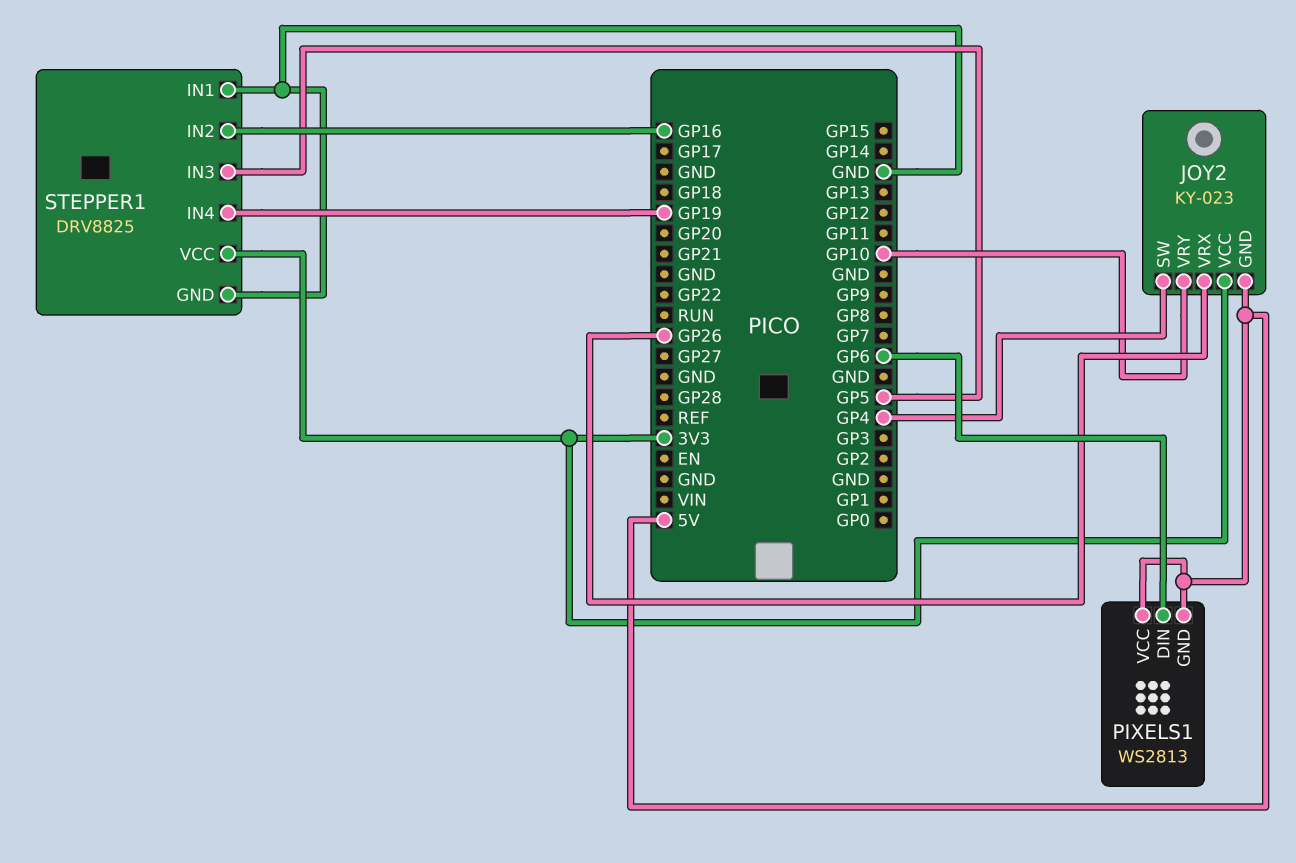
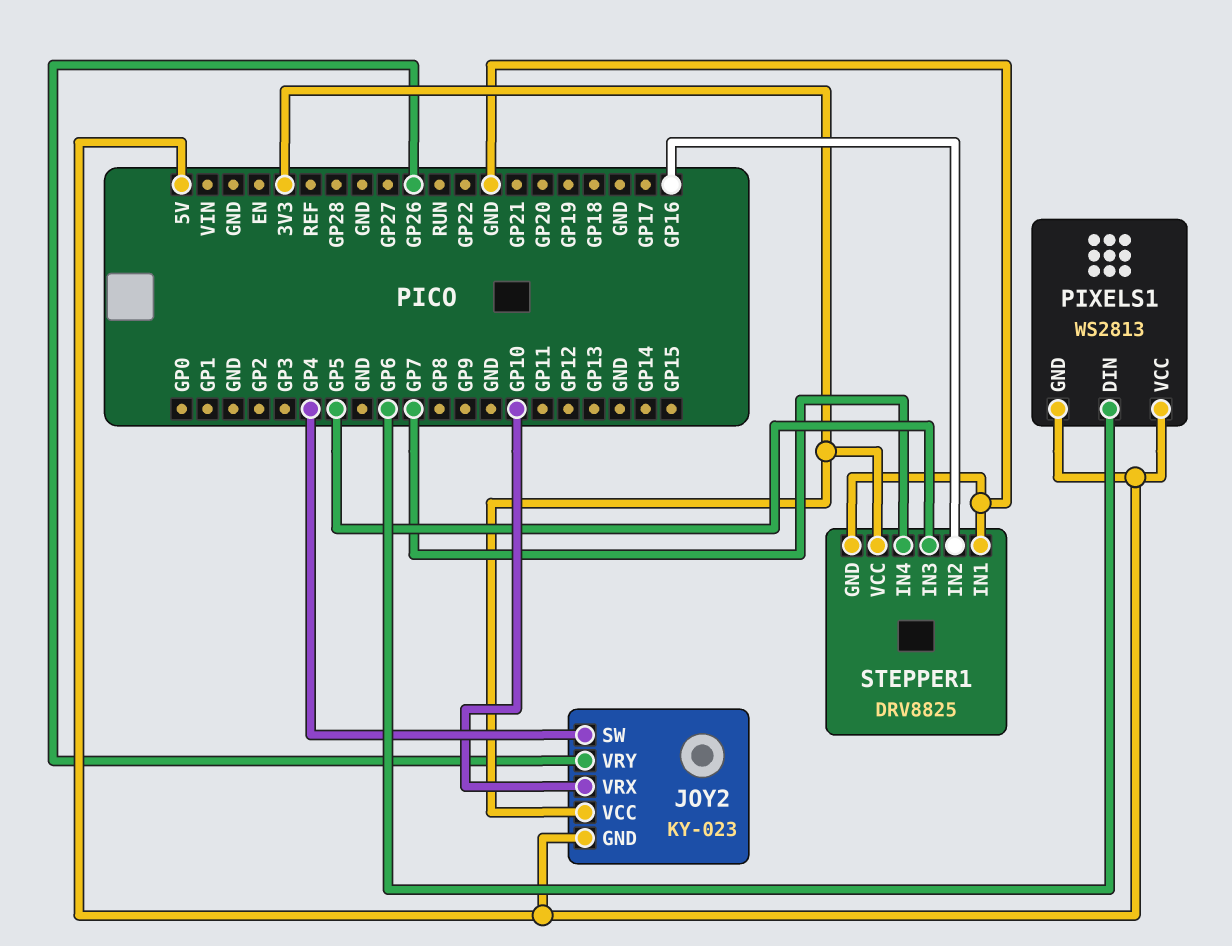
JOY2 pin VRX: GP26 -> GP10
JOY2 pin VRY: GP10 -> GP26
STEPPER1 pin IN4: GP19 -> GP7

